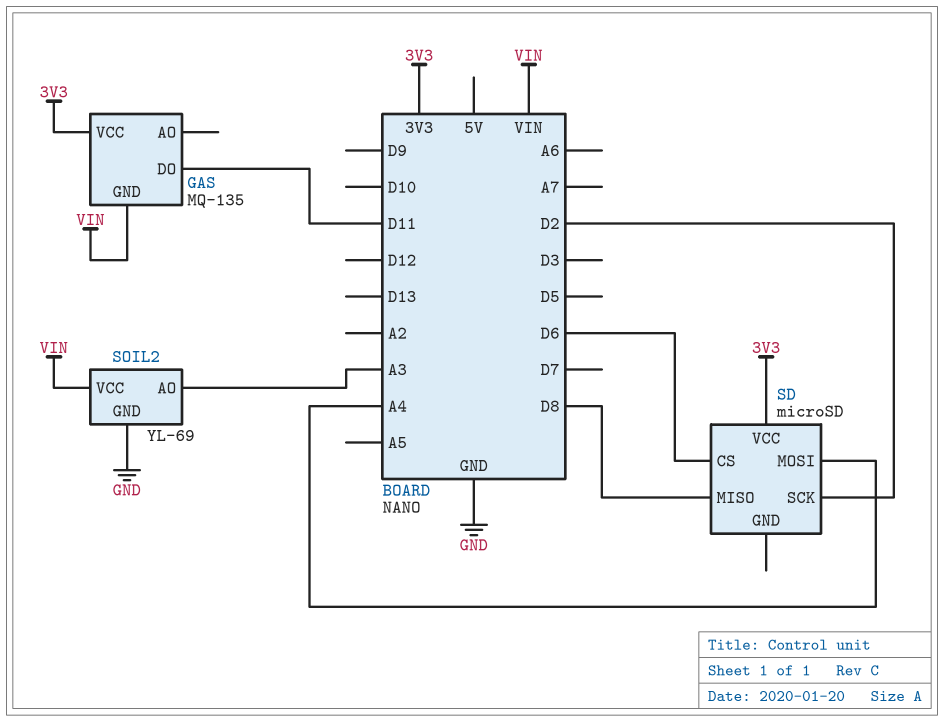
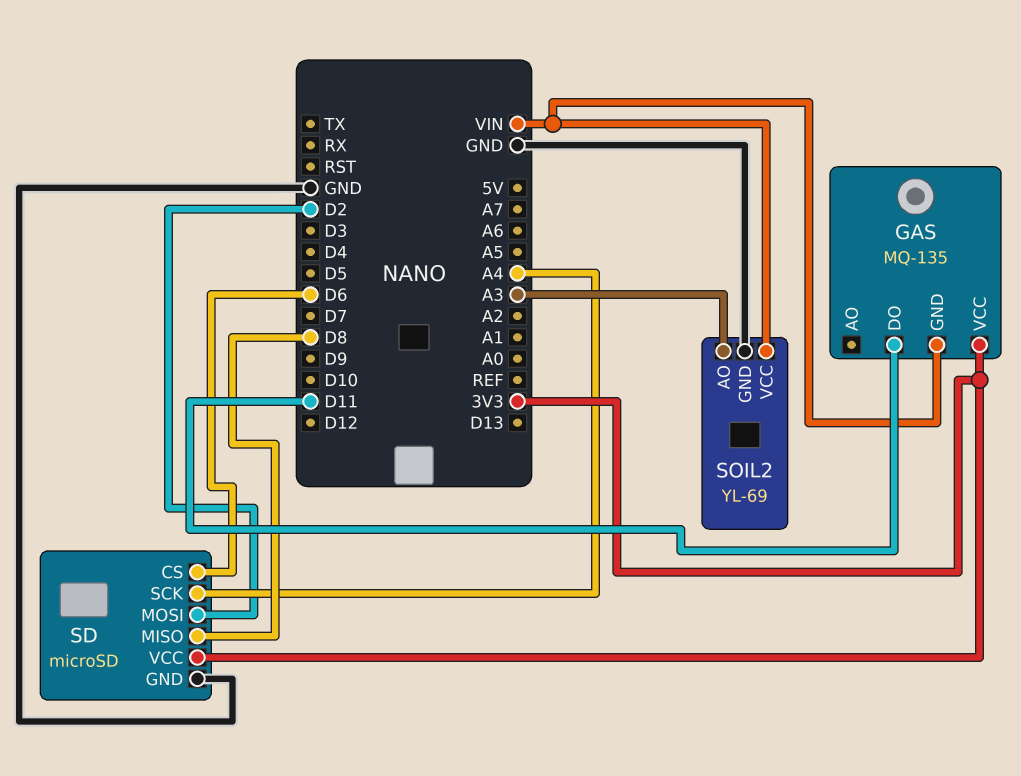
SD pin GND: none -> GND
SD pin MOSI: A4 -> D2
SD pin SCK: D2 -> A4

